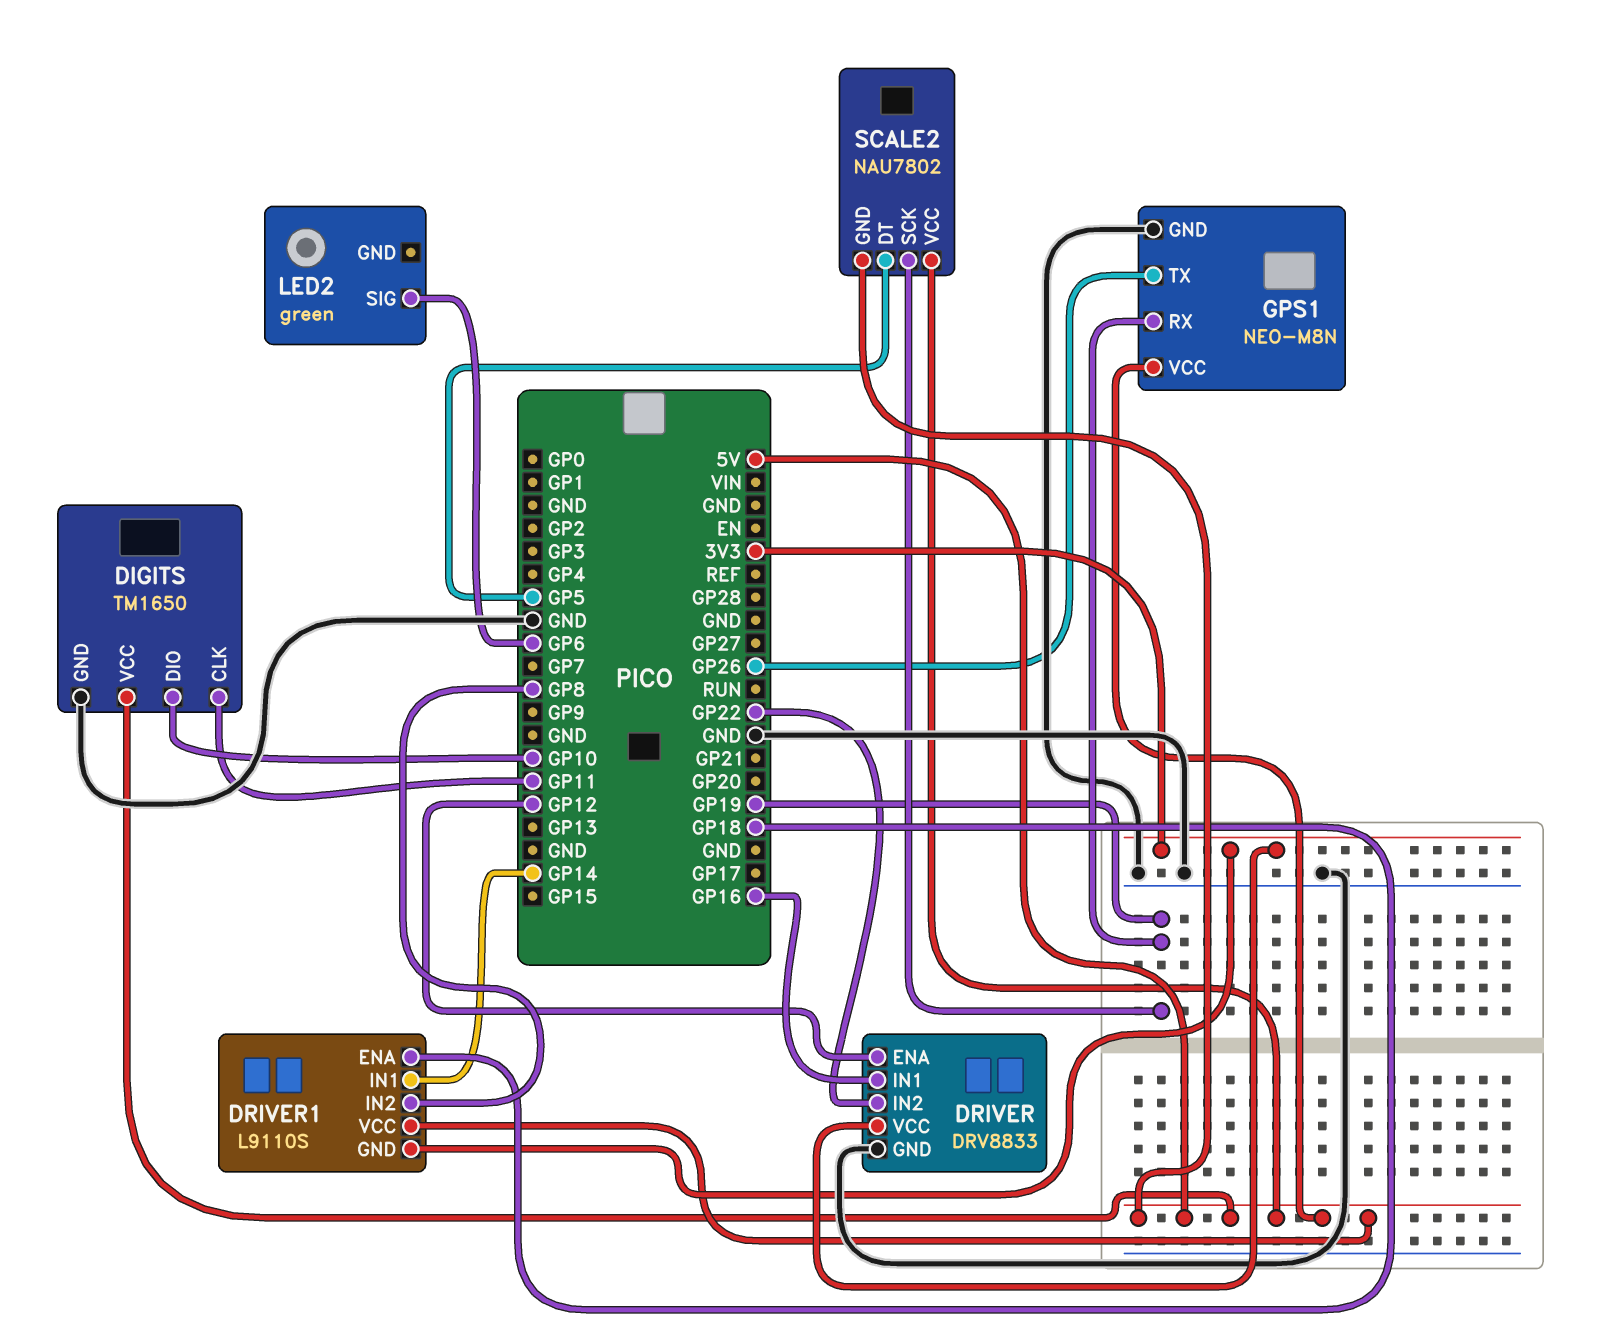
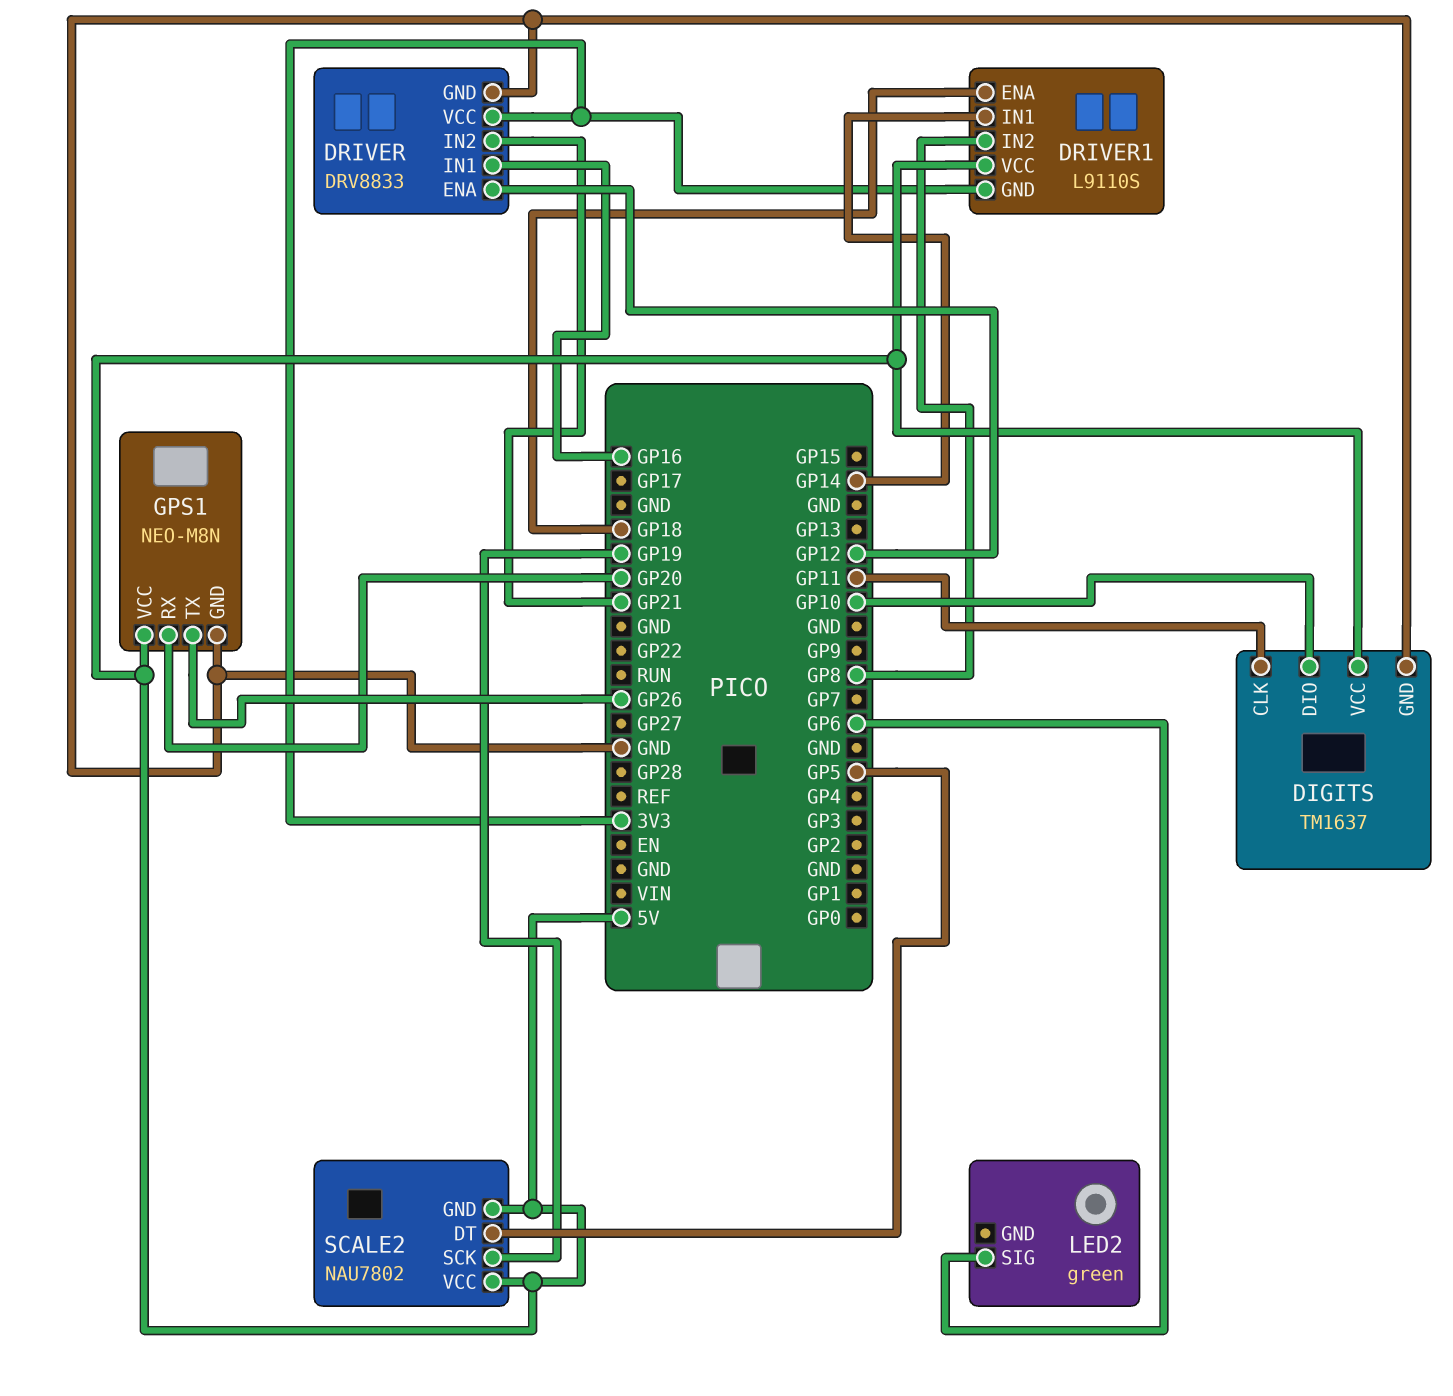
DIGITS: TM1650 -> TM1637
DRIVER pin IN2: GP22 -> GP21
GPS1 pin RX: GP19 -> GP20

